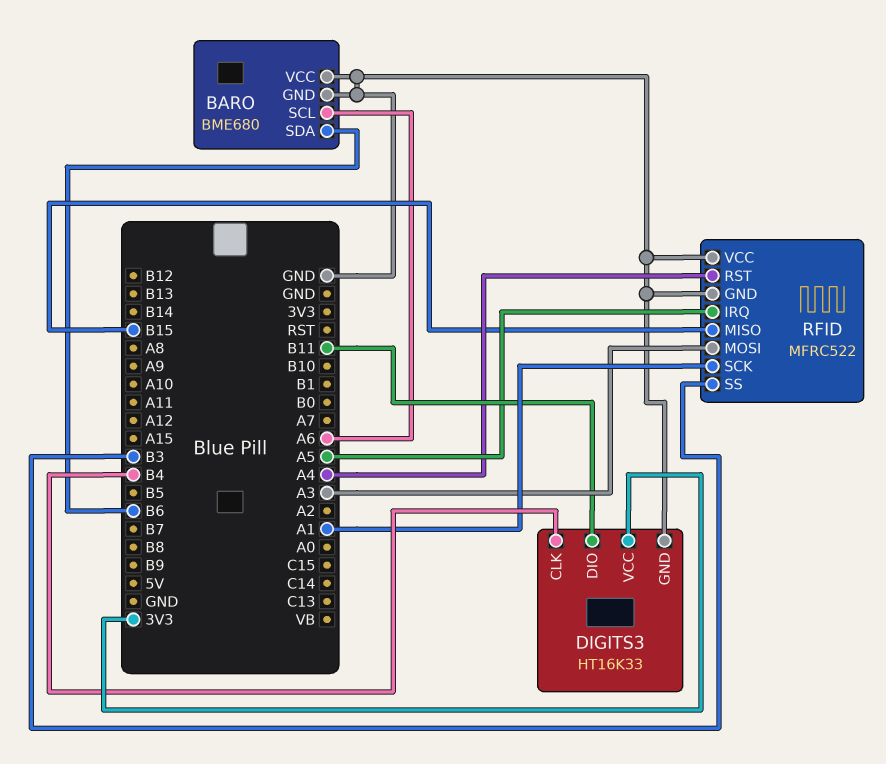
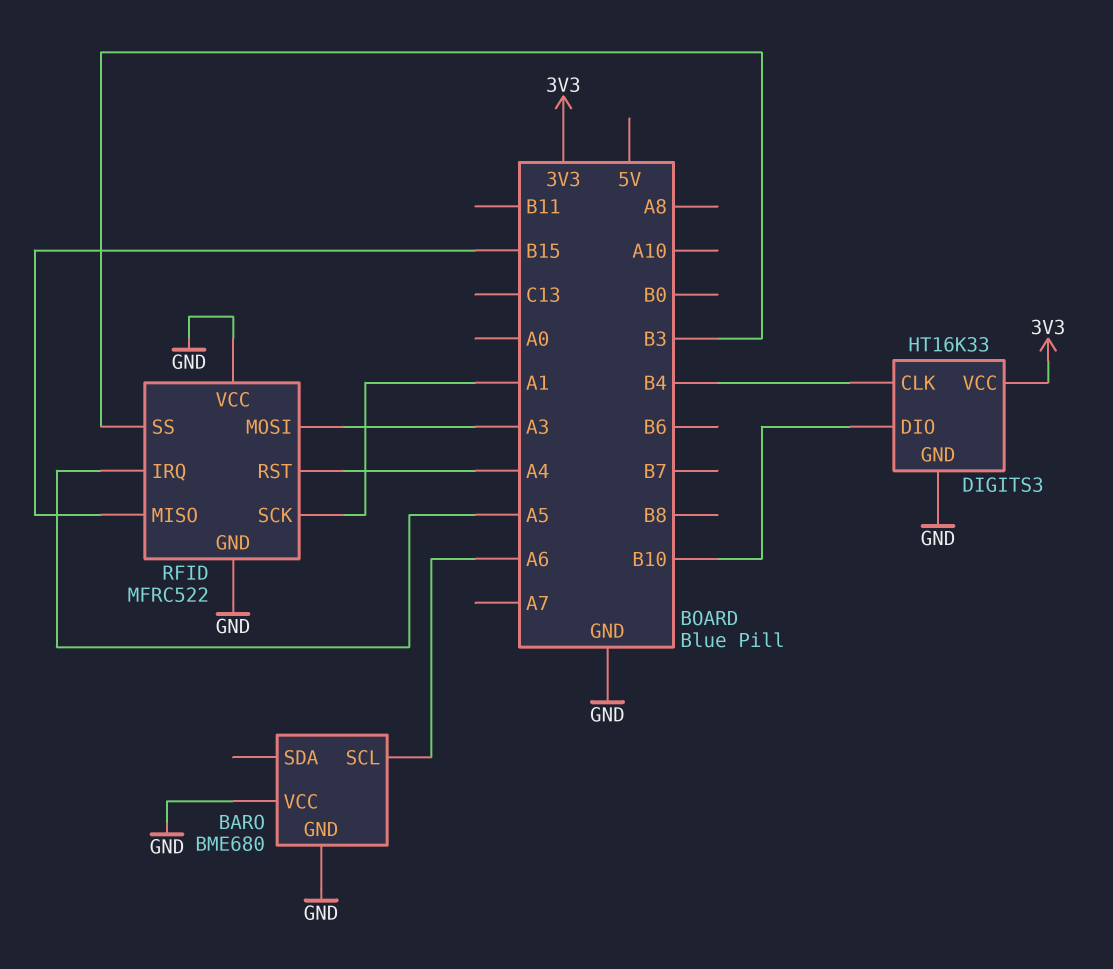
BARO pin SDA: B6 -> none
DIGITS3 pin DIO: B11 -> B10

